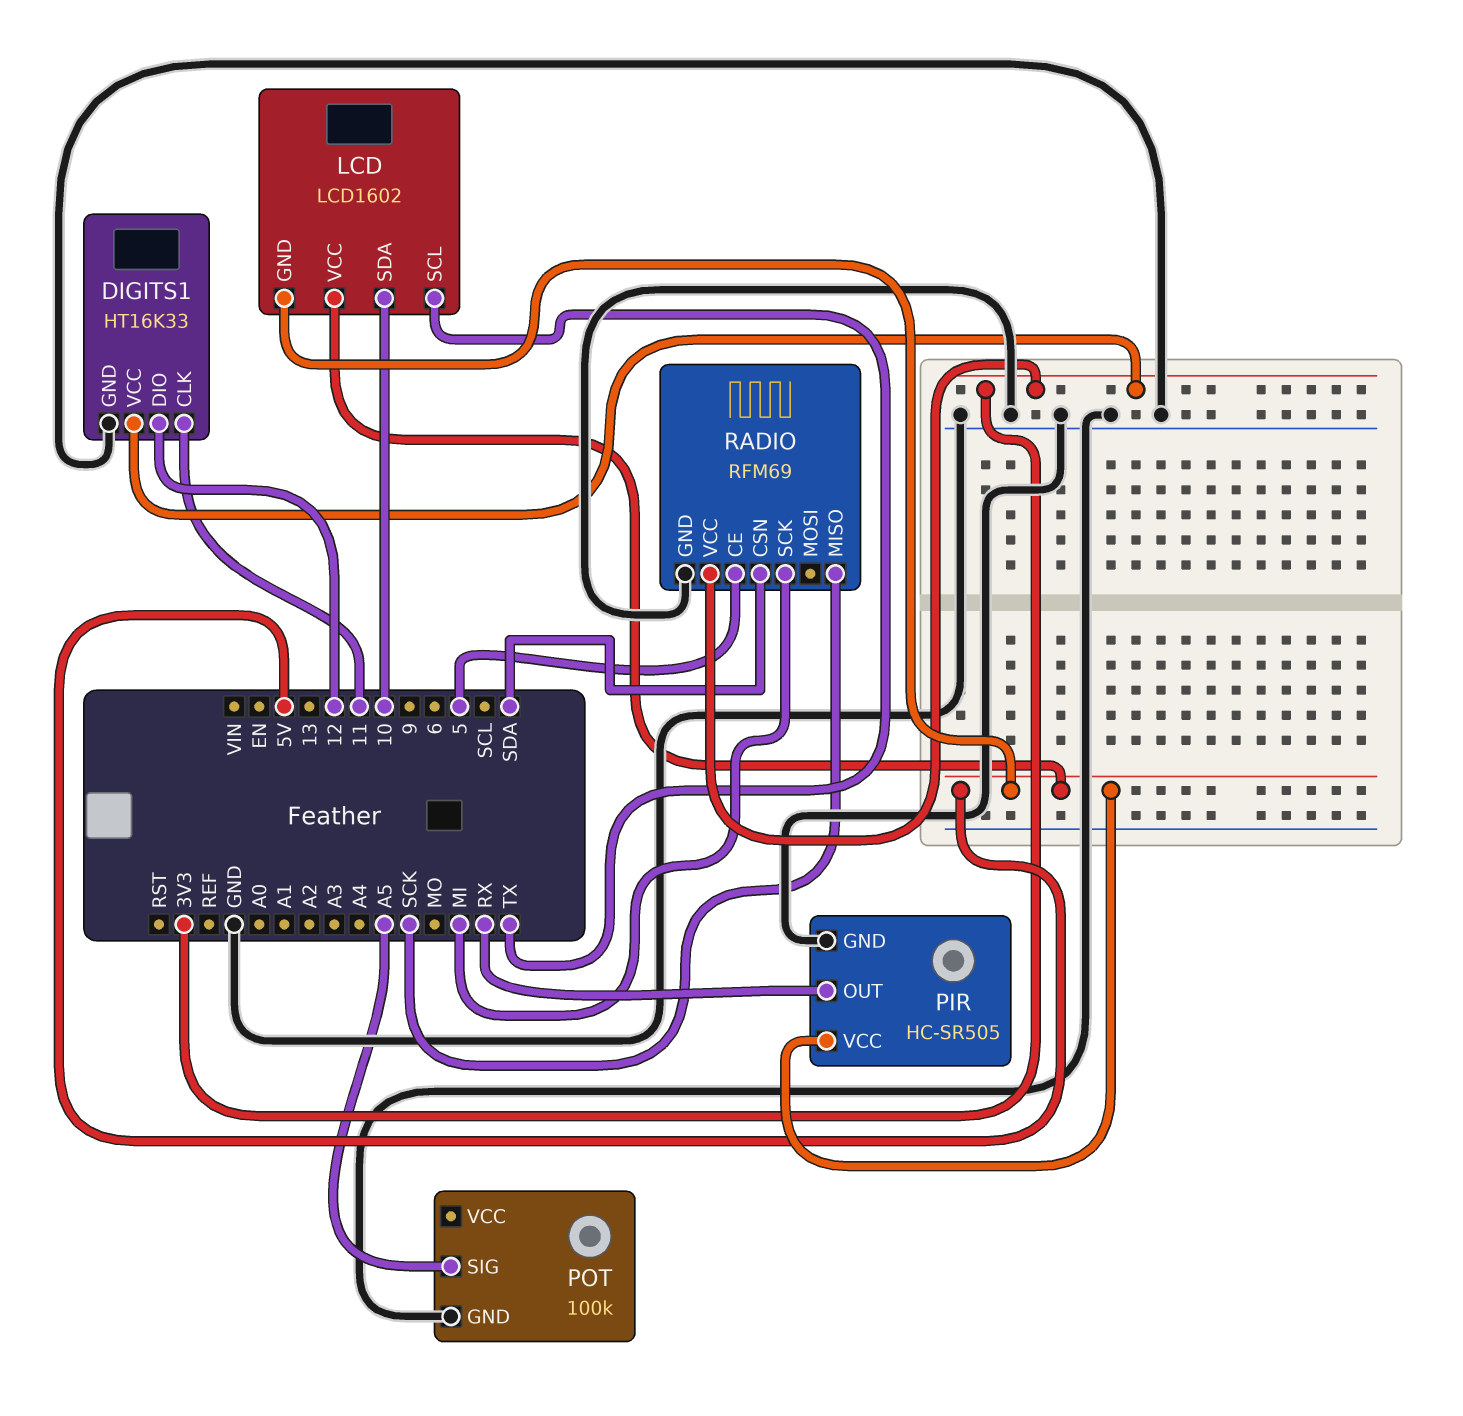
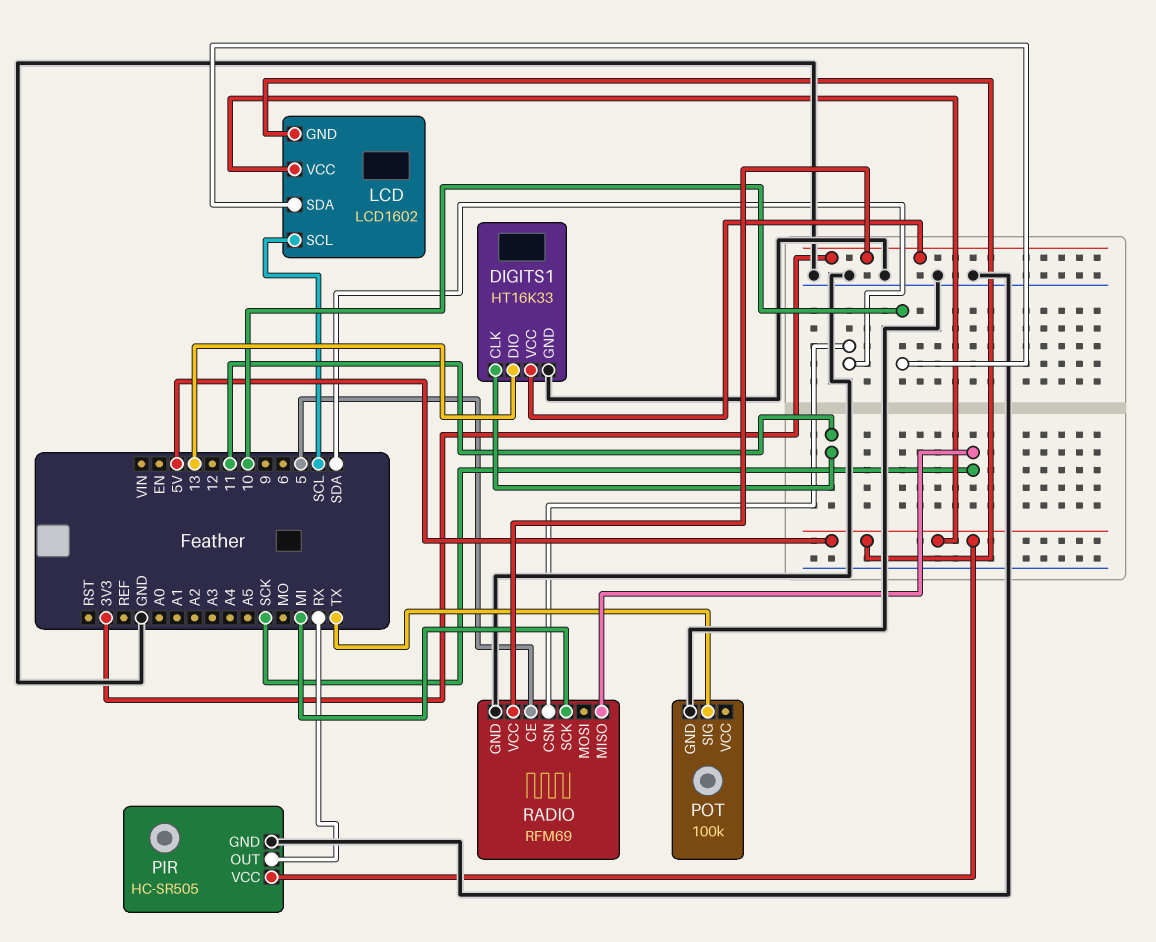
DIGITS1 pin DIO: 12 -> 13
LCD pin SCL: TX -> SCL
POT pin SIG: A5 -> TX

